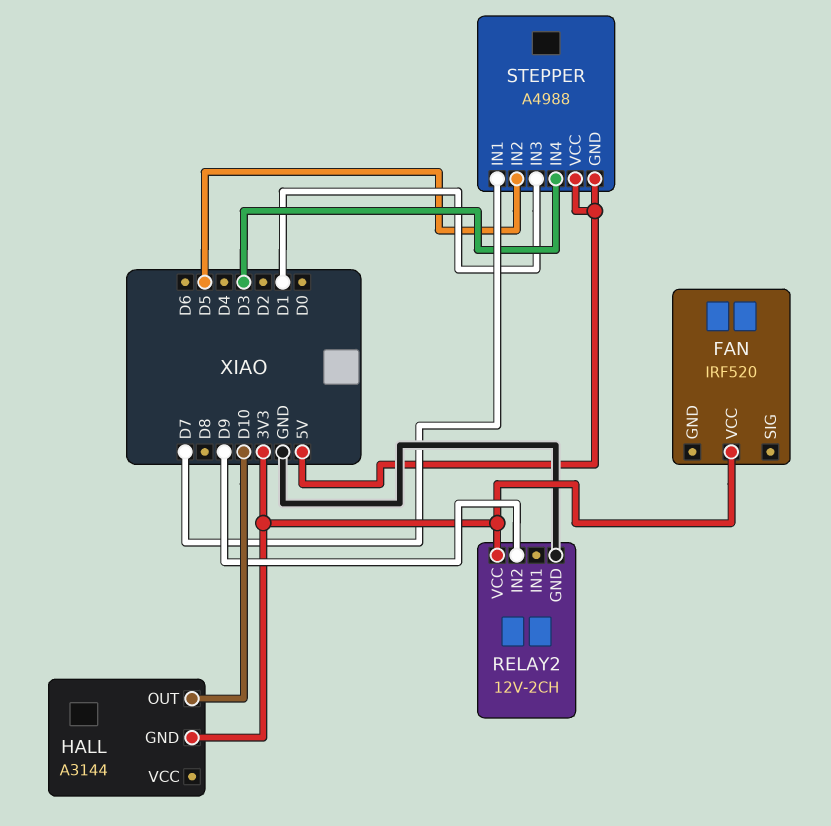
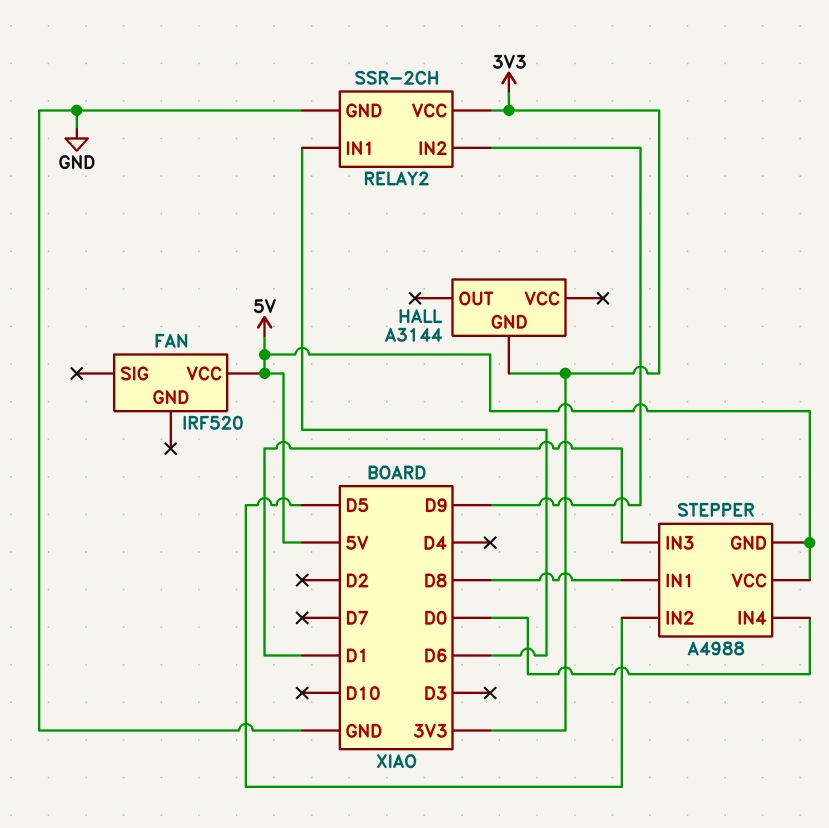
FAN pin VCC: 3V3 -> 5V
HALL pin OUT: D10 -> none
RELAY2: 12V-2CH -> SSR-2CH
RELAY2 pin IN1: none -> D6
STEPPER pin IN1: D7 -> D8
STEPPER pin IN4: D3 -> D0

